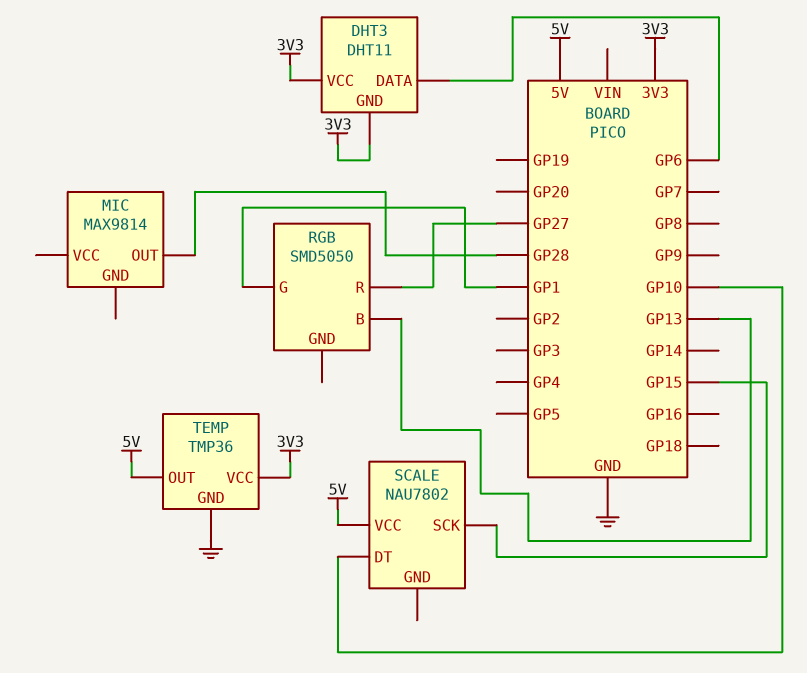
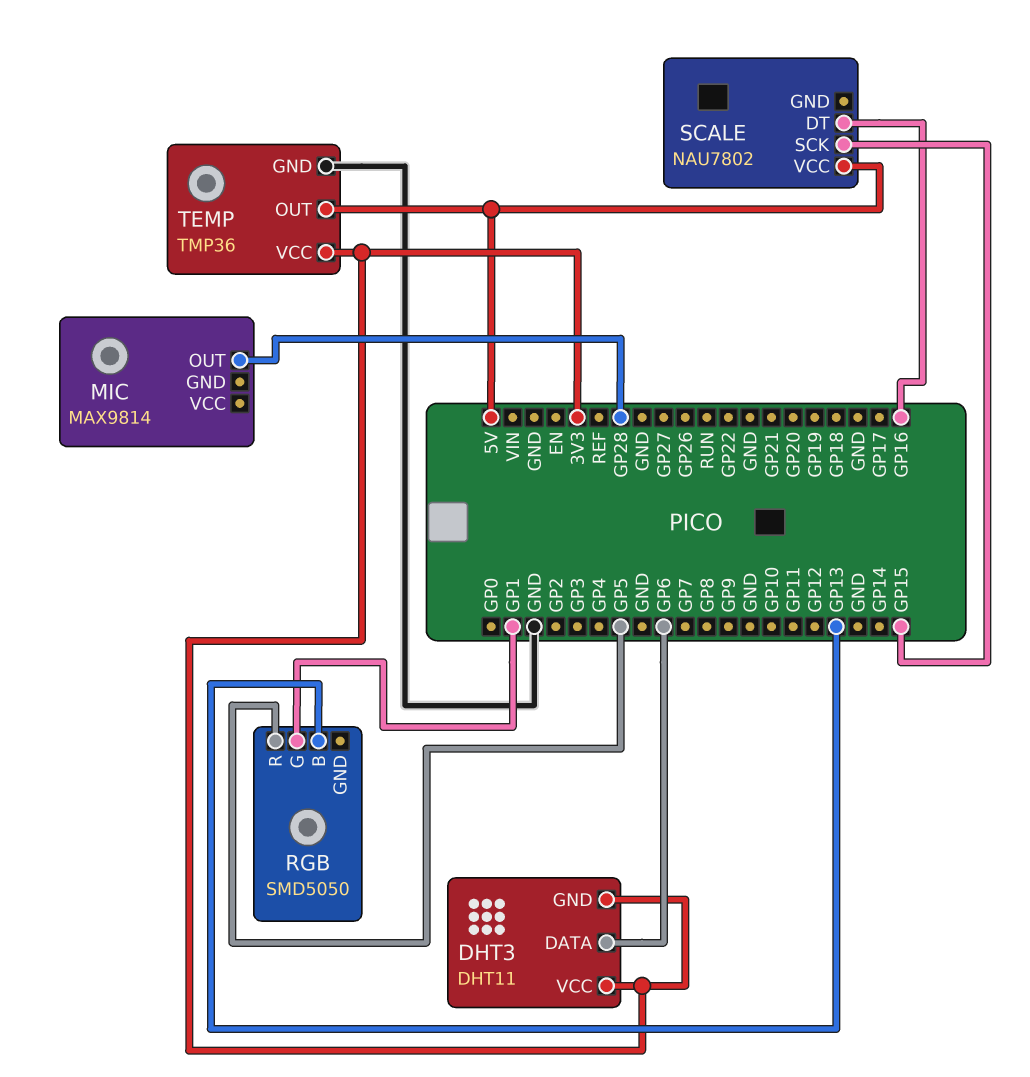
RGB pin R: GP27 -> GP5
SCALE pin DT: GP10 -> GP16

